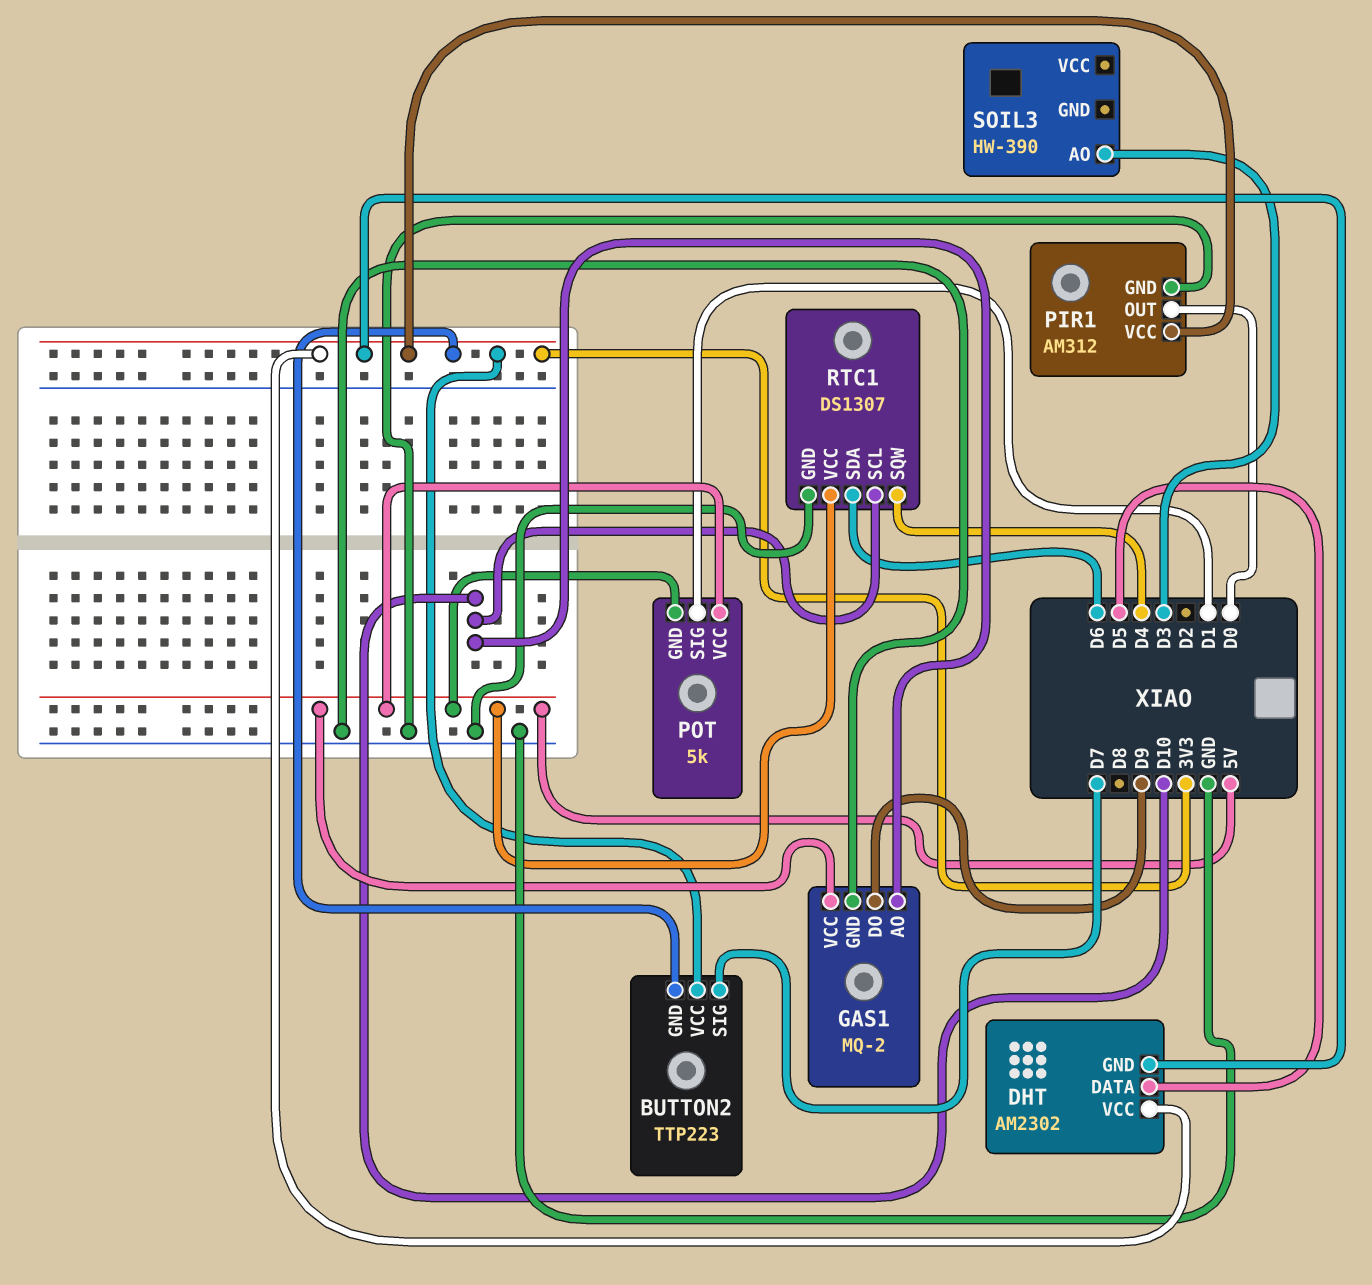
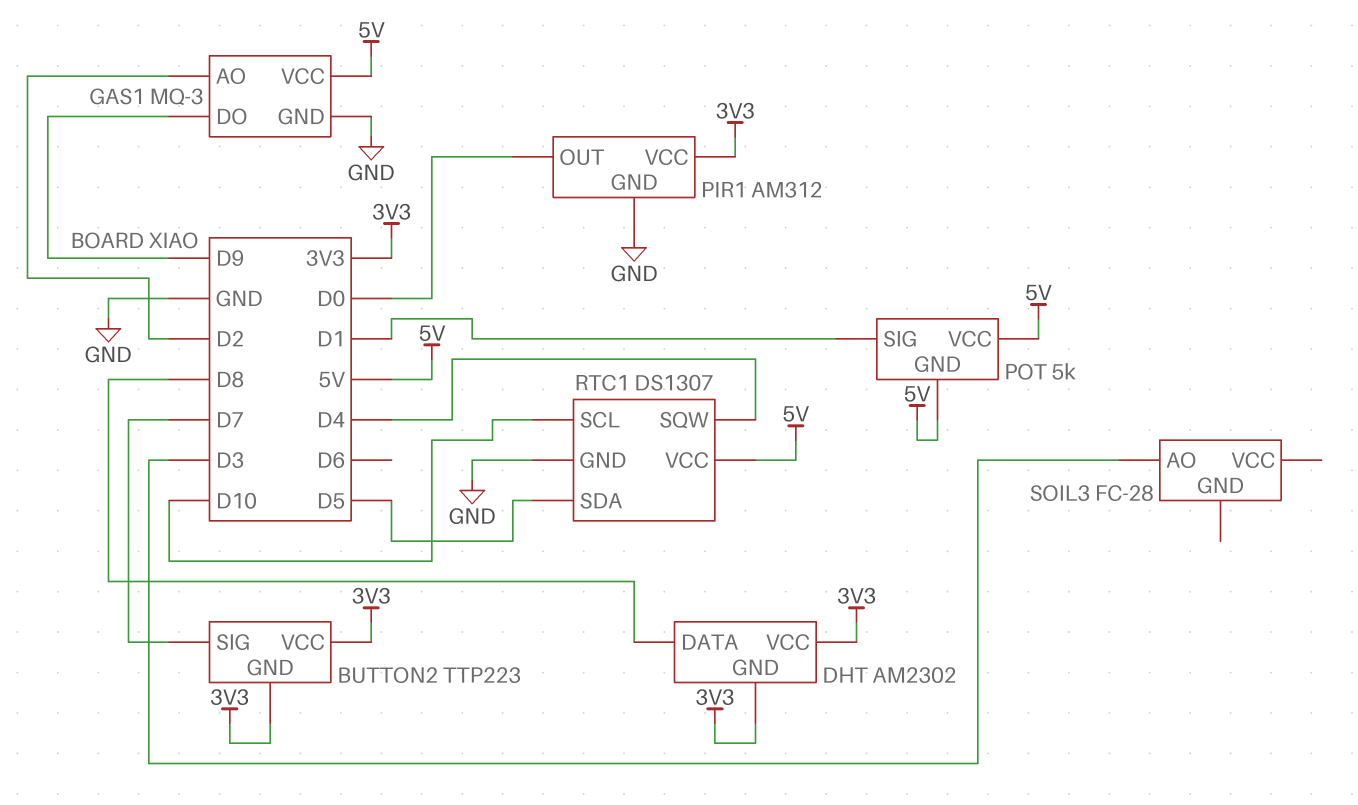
DHT pin DATA: D5 -> D8
GAS1: MQ-2 -> MQ-3
GAS1 pin AO: D10 -> D2
RTC1 pin SDA: D6 -> D5
SOIL3: HW-390 -> FC-28

